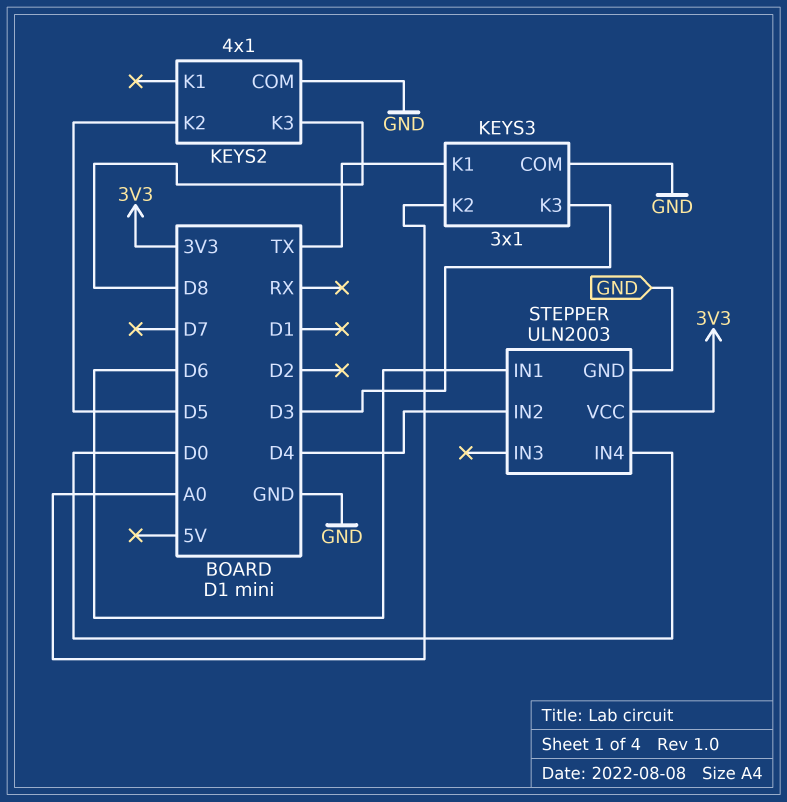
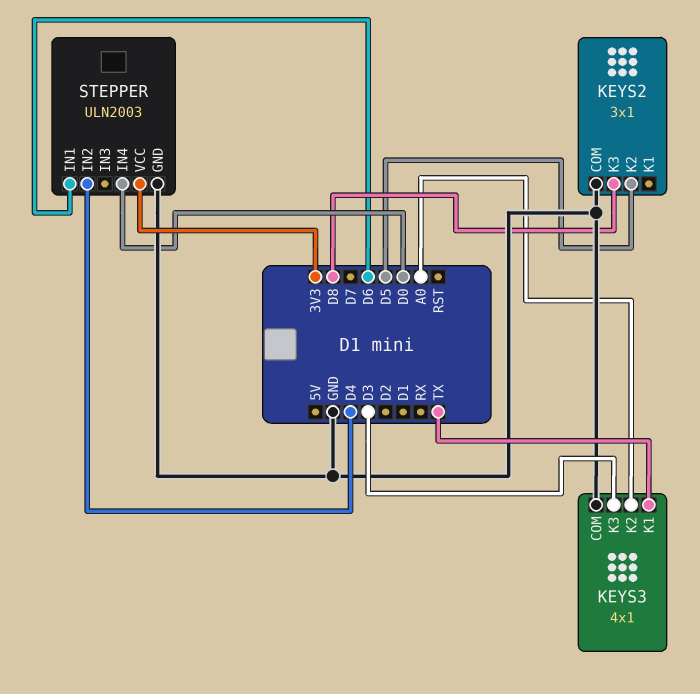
KEYS2: 4x1 -> 3x1
KEYS3: 3x1 -> 4x1

